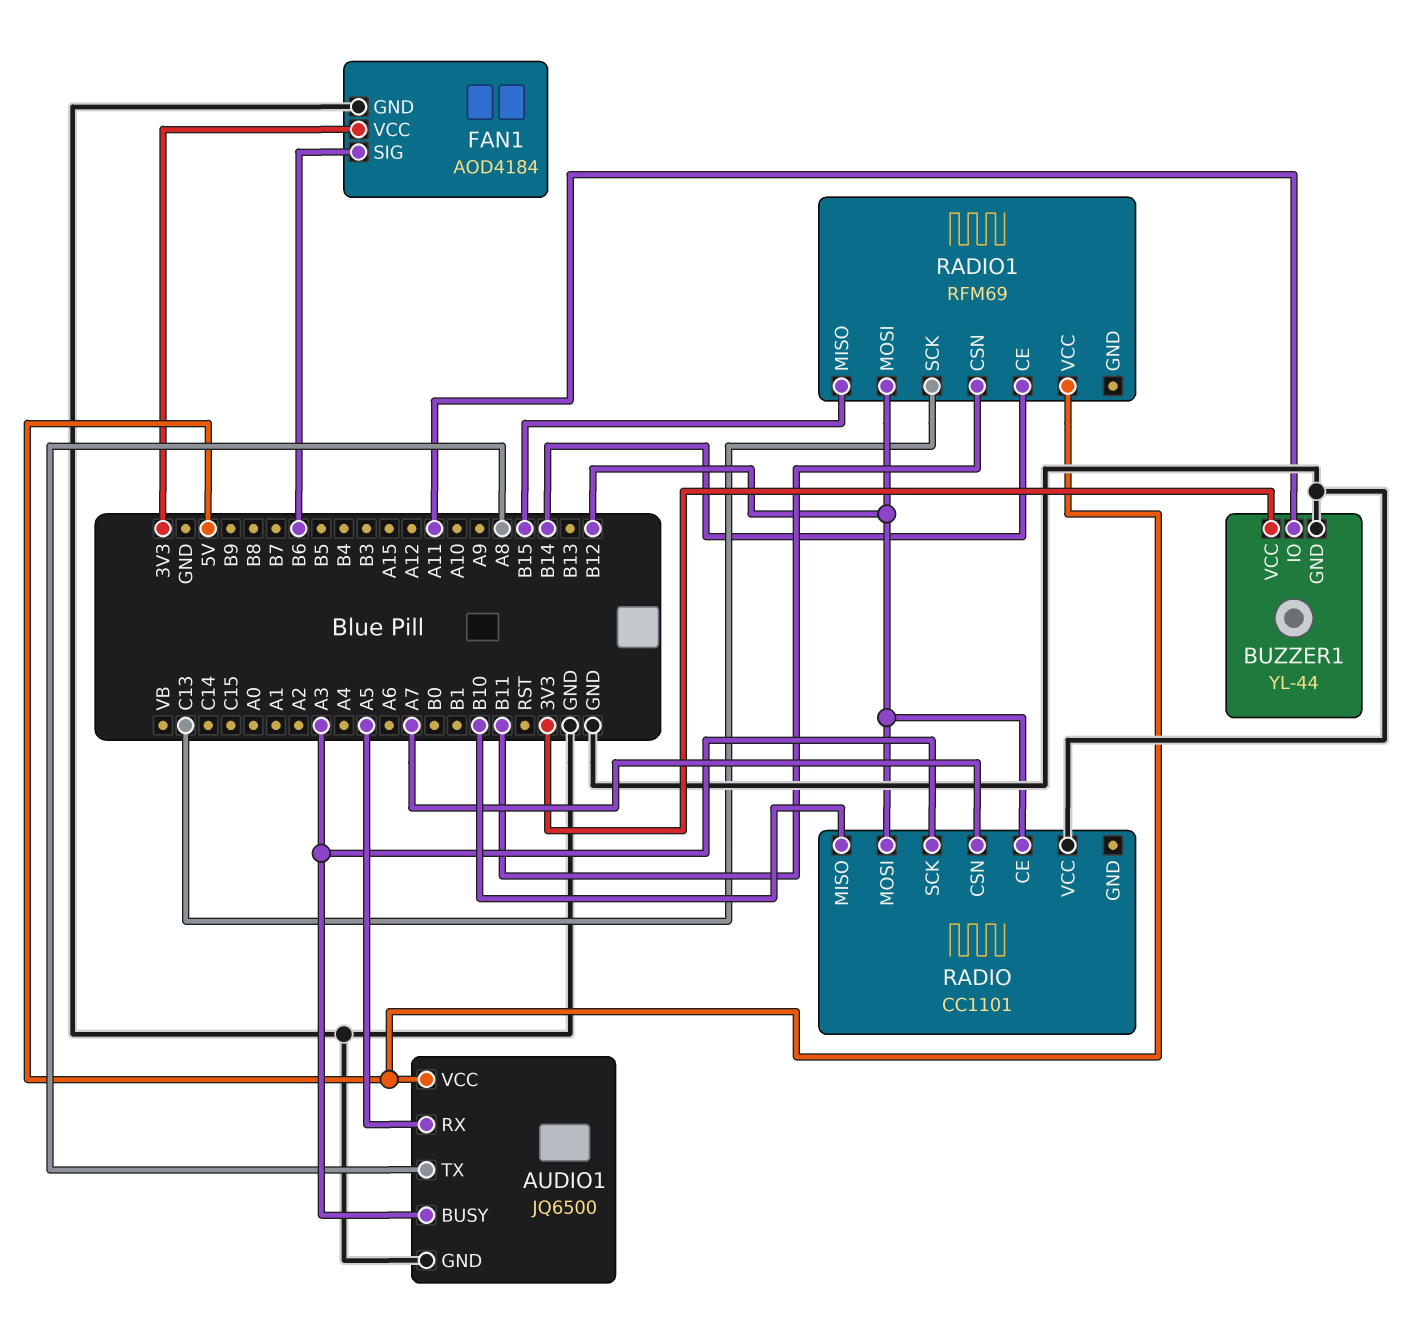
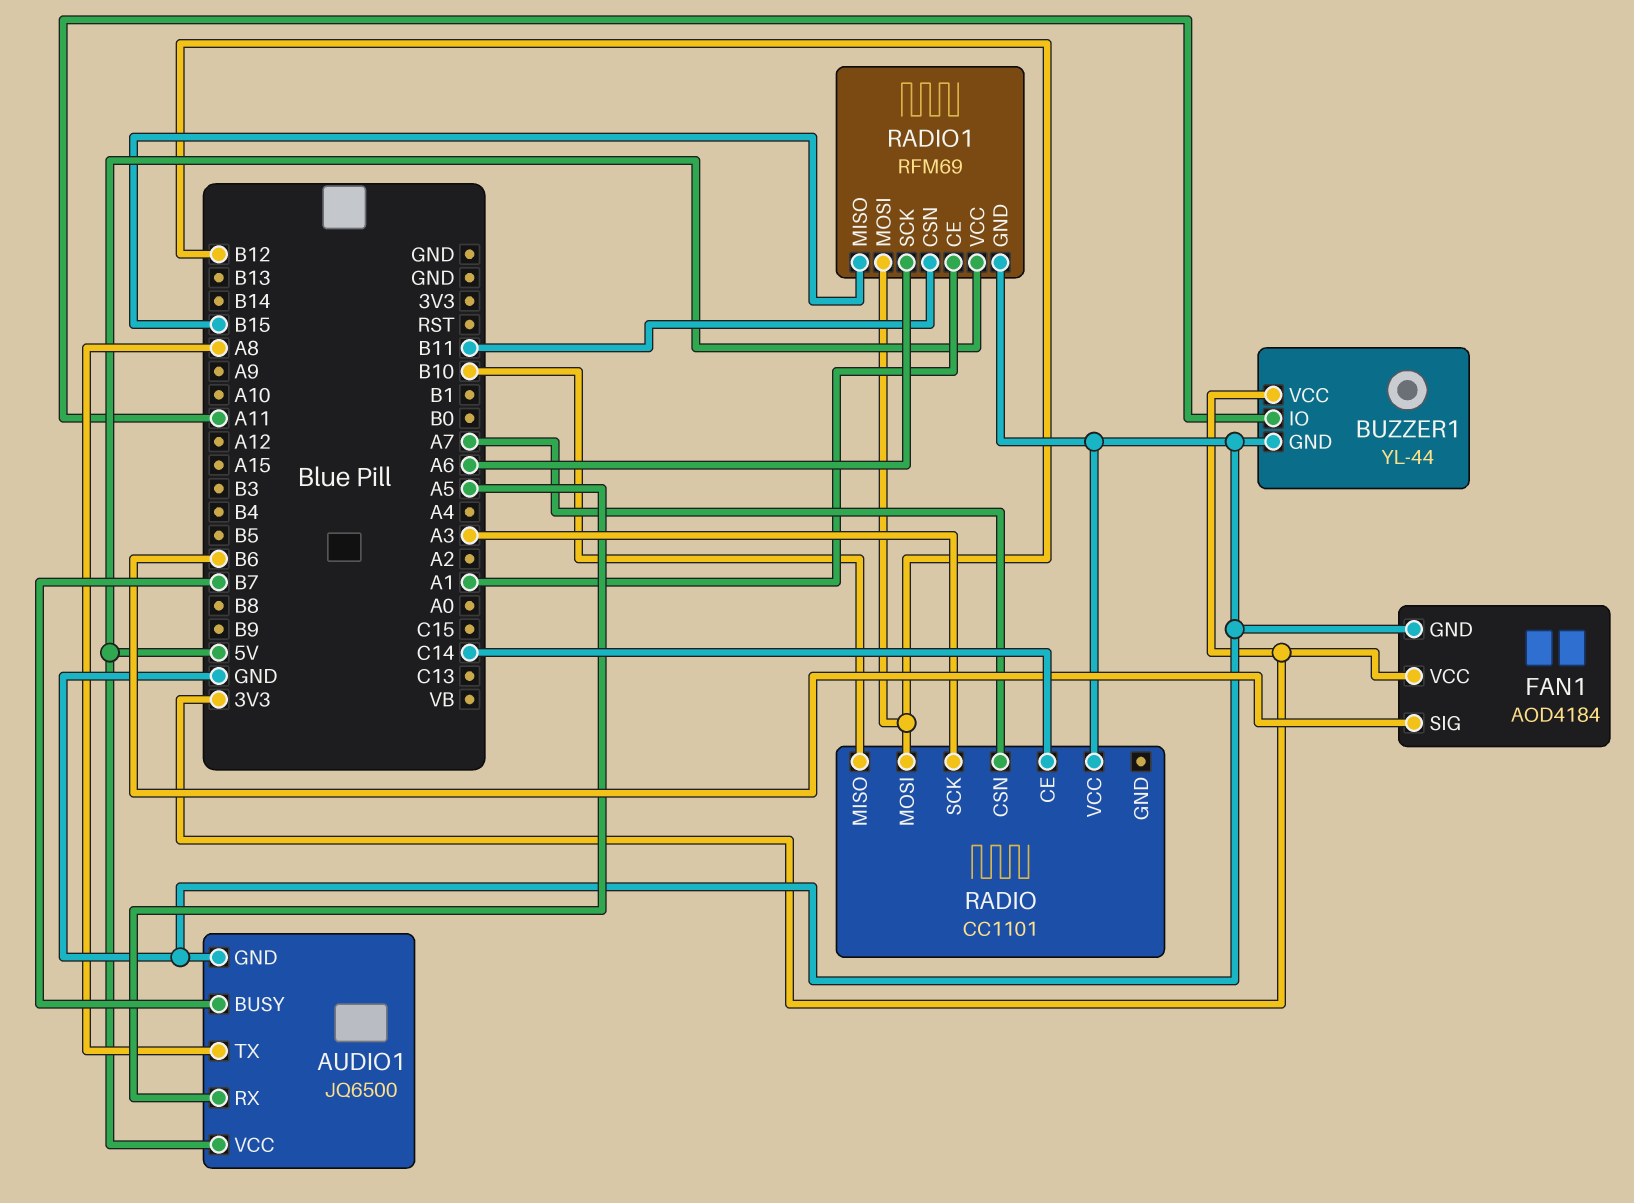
AUDIO1 pin BUSY: A3 -> B7
RADIO pin CE: B12 -> C14
RADIO1 pin CE: B14 -> A1
RADIO1 pin GND: none -> GND
RADIO1 pin SCK: C13 -> A6

